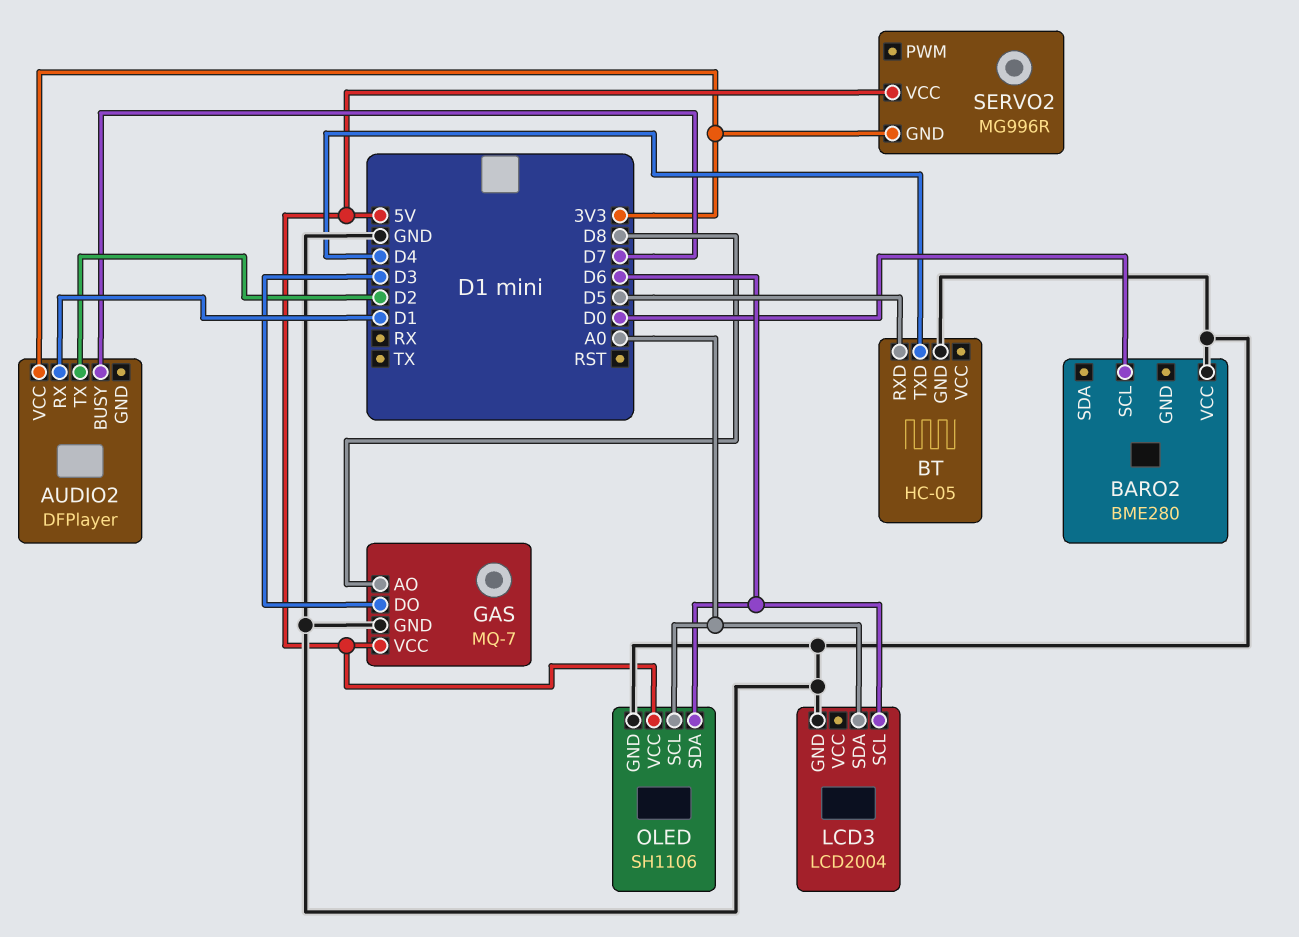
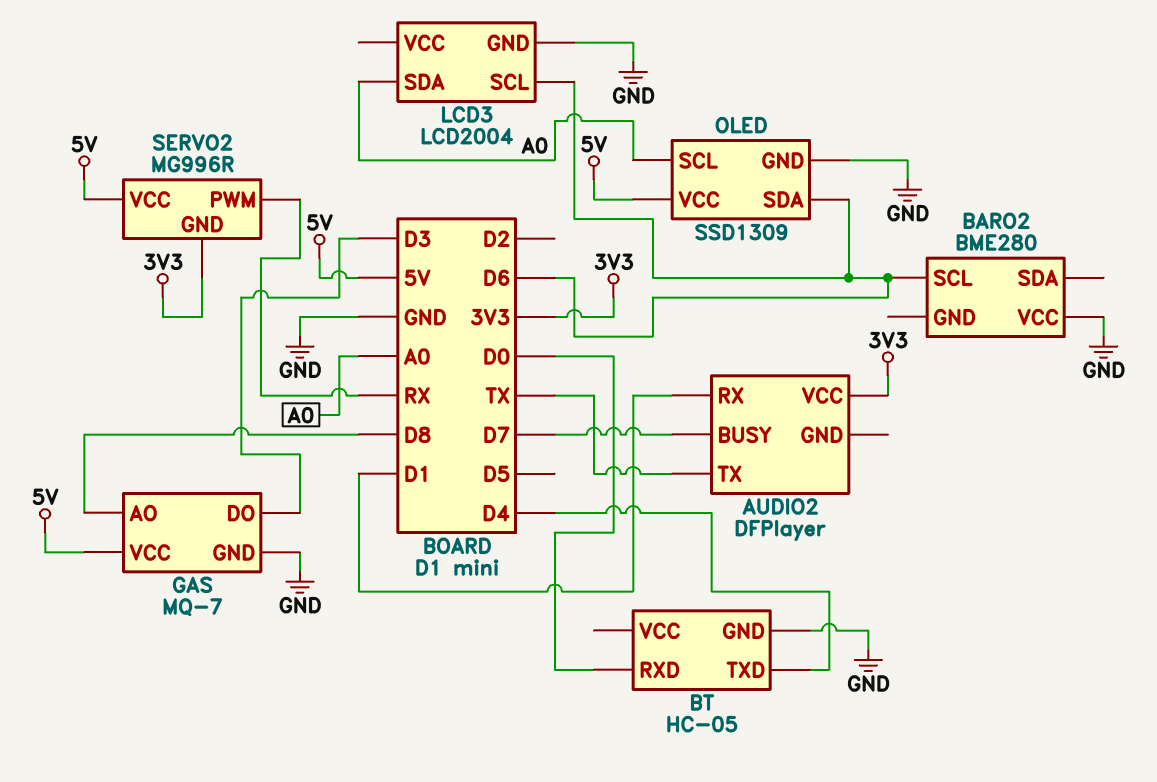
AUDIO2 pin TX: D2 -> TX
BARO2 pin SCL: D0 -> D6
BT pin RXD: D5 -> D0
OLED: SH1106 -> SSD1309
SERVO2 pin PWM: none -> RX

